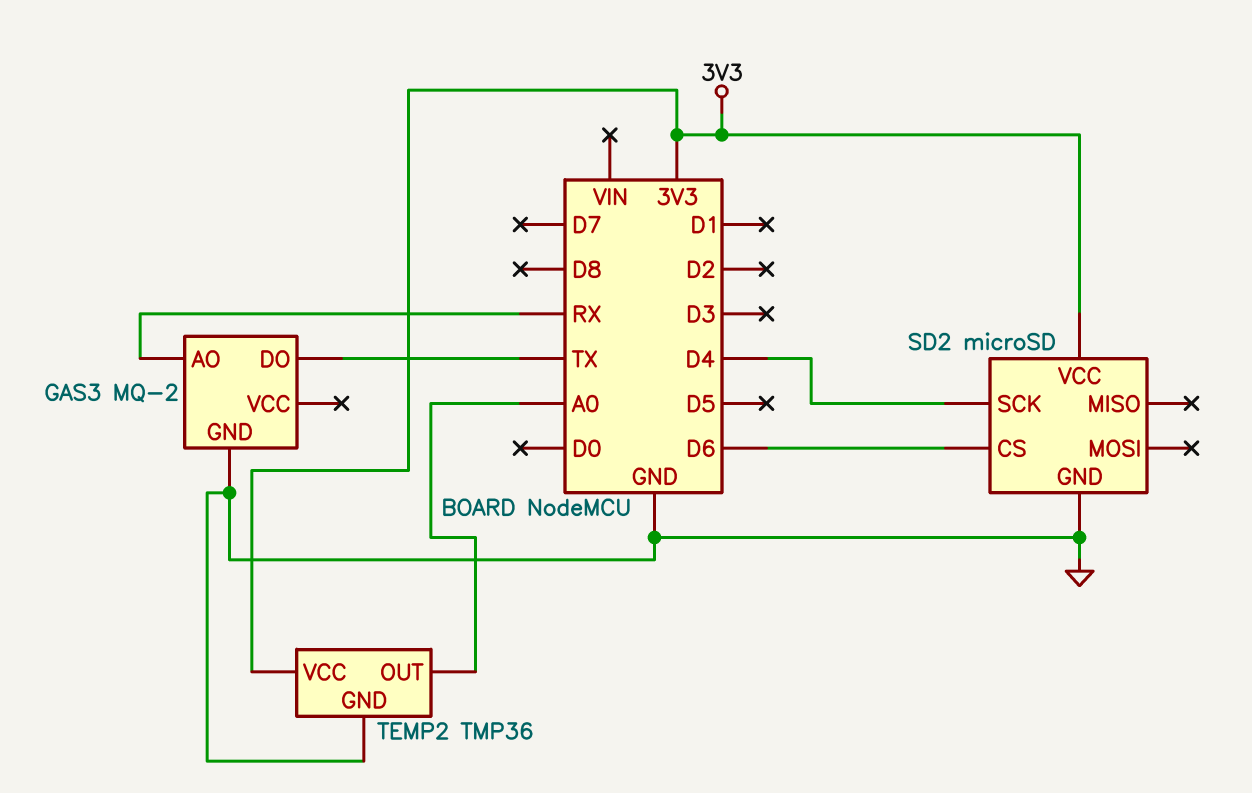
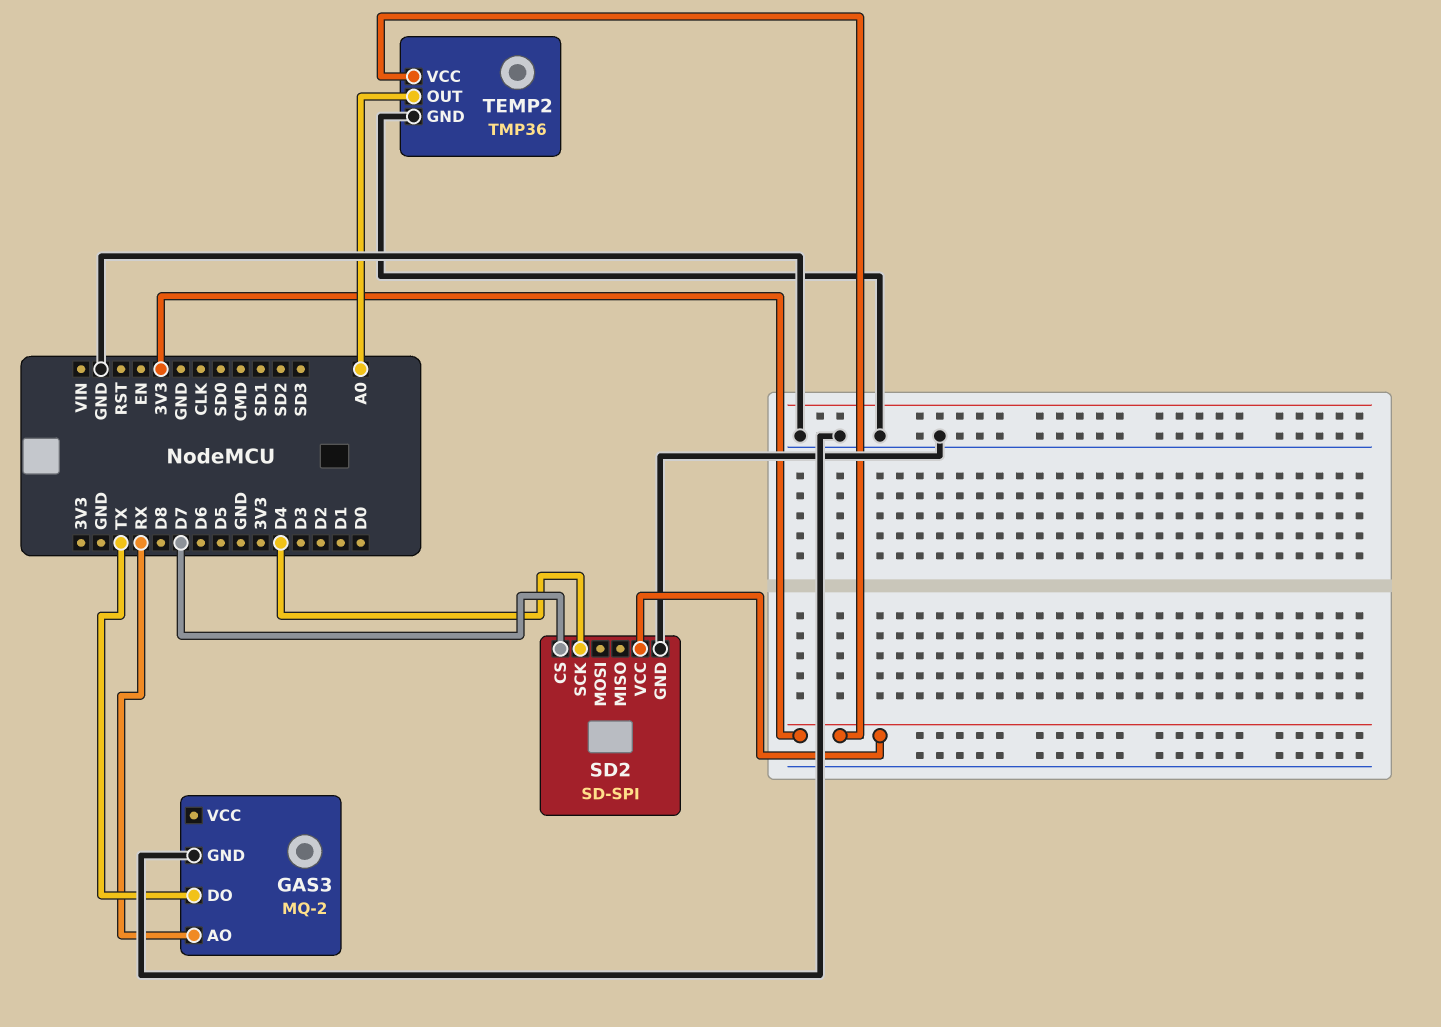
SD2: microSD -> SD-SPI
SD2 pin CS: D6 -> D7

